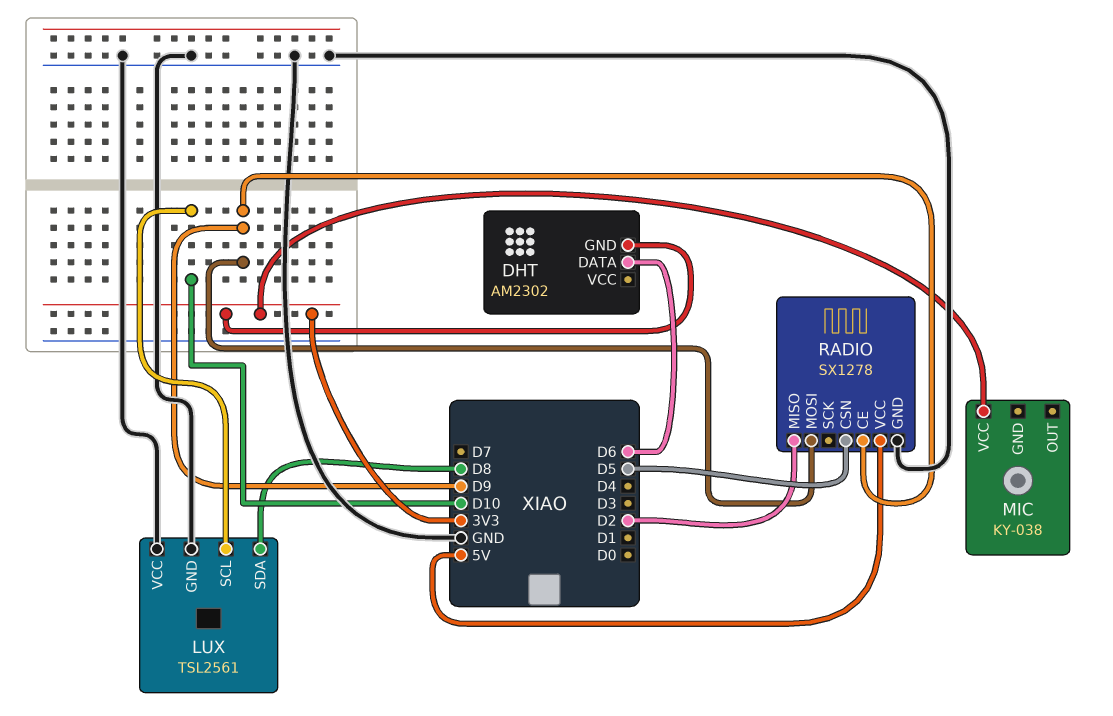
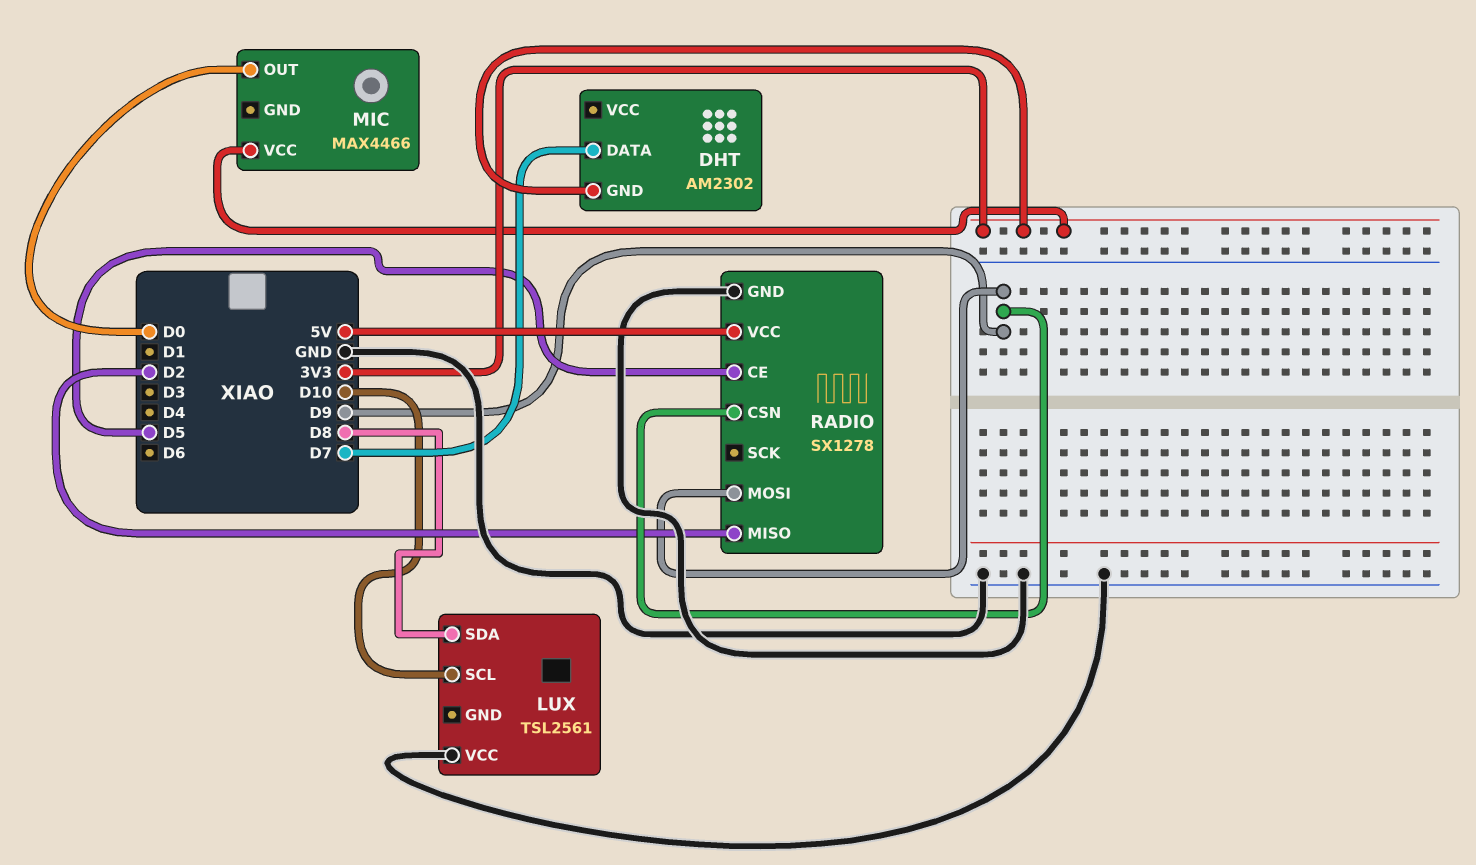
DHT pin DATA: D6 -> D7
LUX pin GND: GND -> none
MIC: KY-038 -> MAX4466
MIC pin OUT: none -> D0
RADIO pin CE: D9 -> D5
RADIO pin CSN: D5 -> D9

